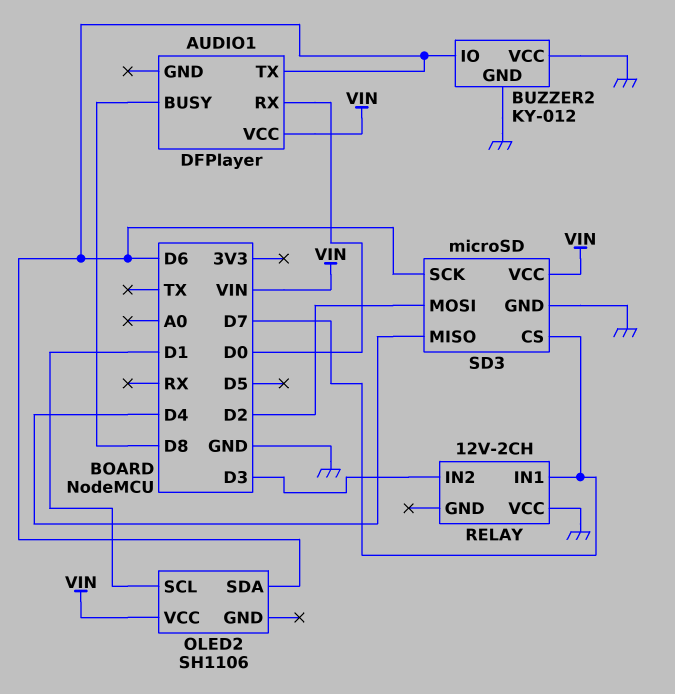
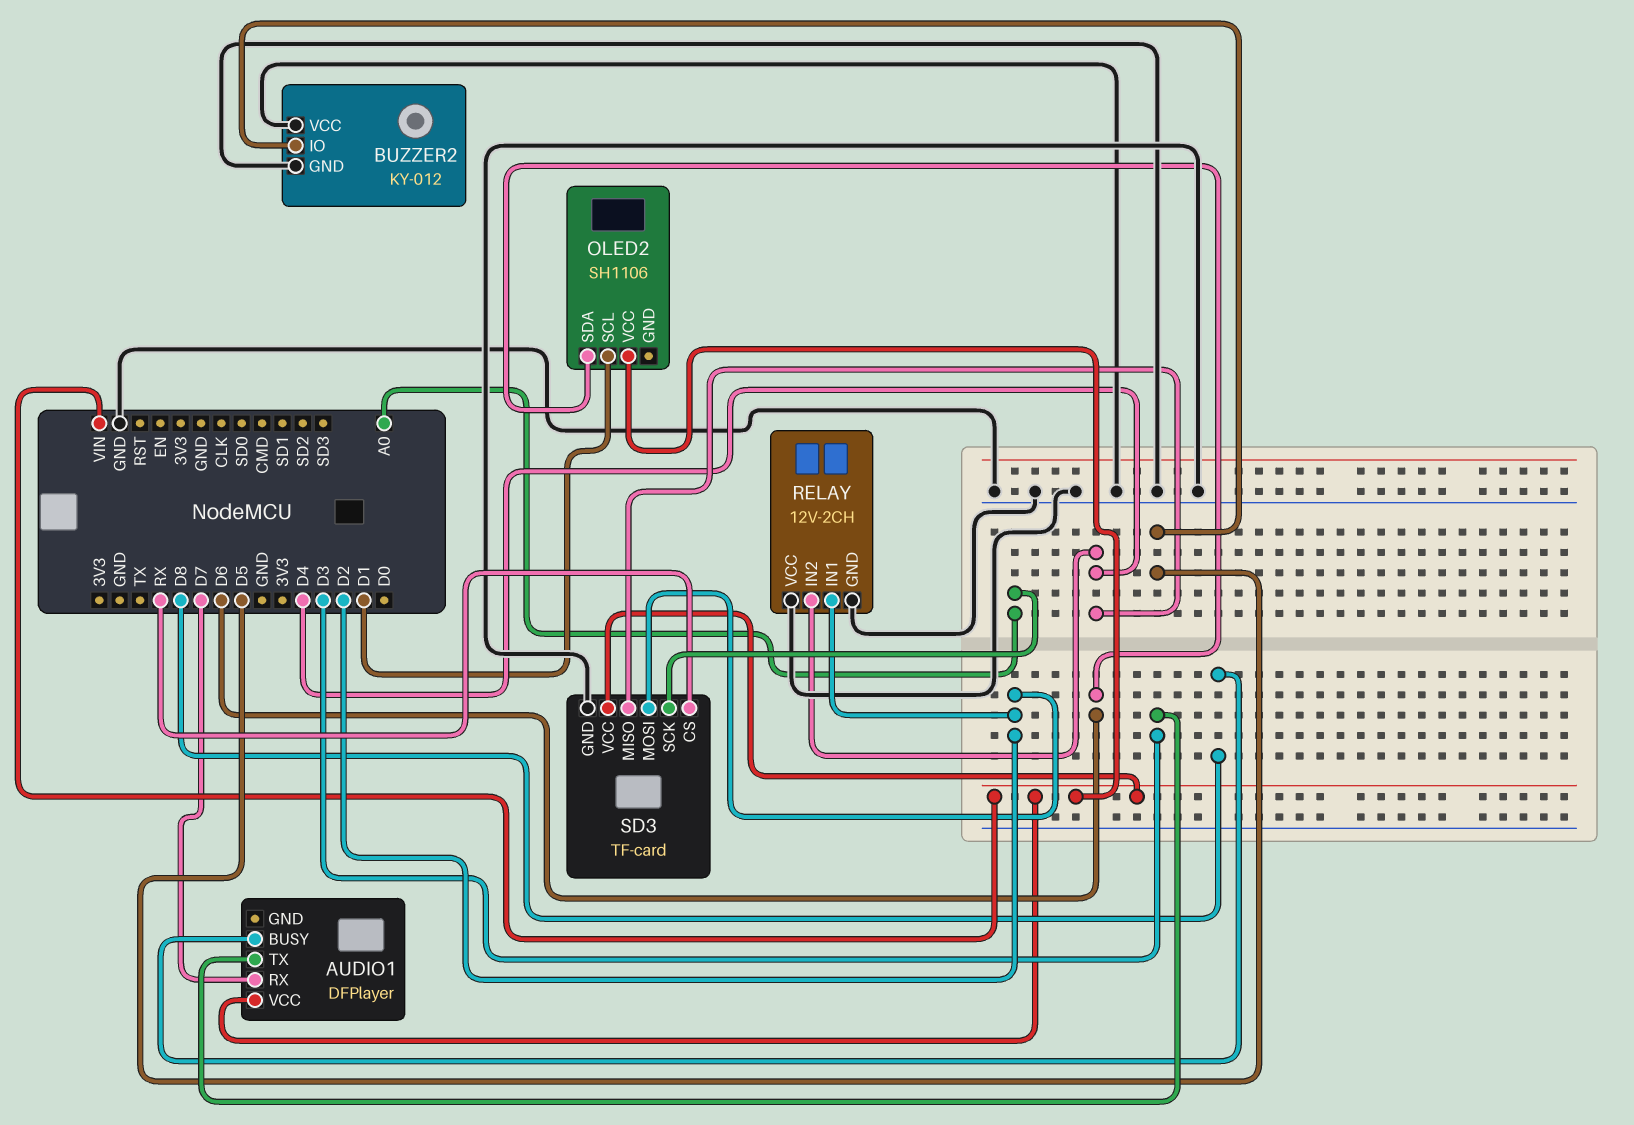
AUDIO1 pin RX: D0 -> D7
AUDIO1 pin TX: D6 -> D3
BUZZER2 pin IO: D6 -> D5
RELAY pin GND: none -> GND
RELAY pin IN1: D7 -> D2
RELAY pin IN2: D3 -> D4
SD3: microSD -> TF-card
SD3 pin CS: D7 -> RX
SD3 pin SCK: D6 -> A0

